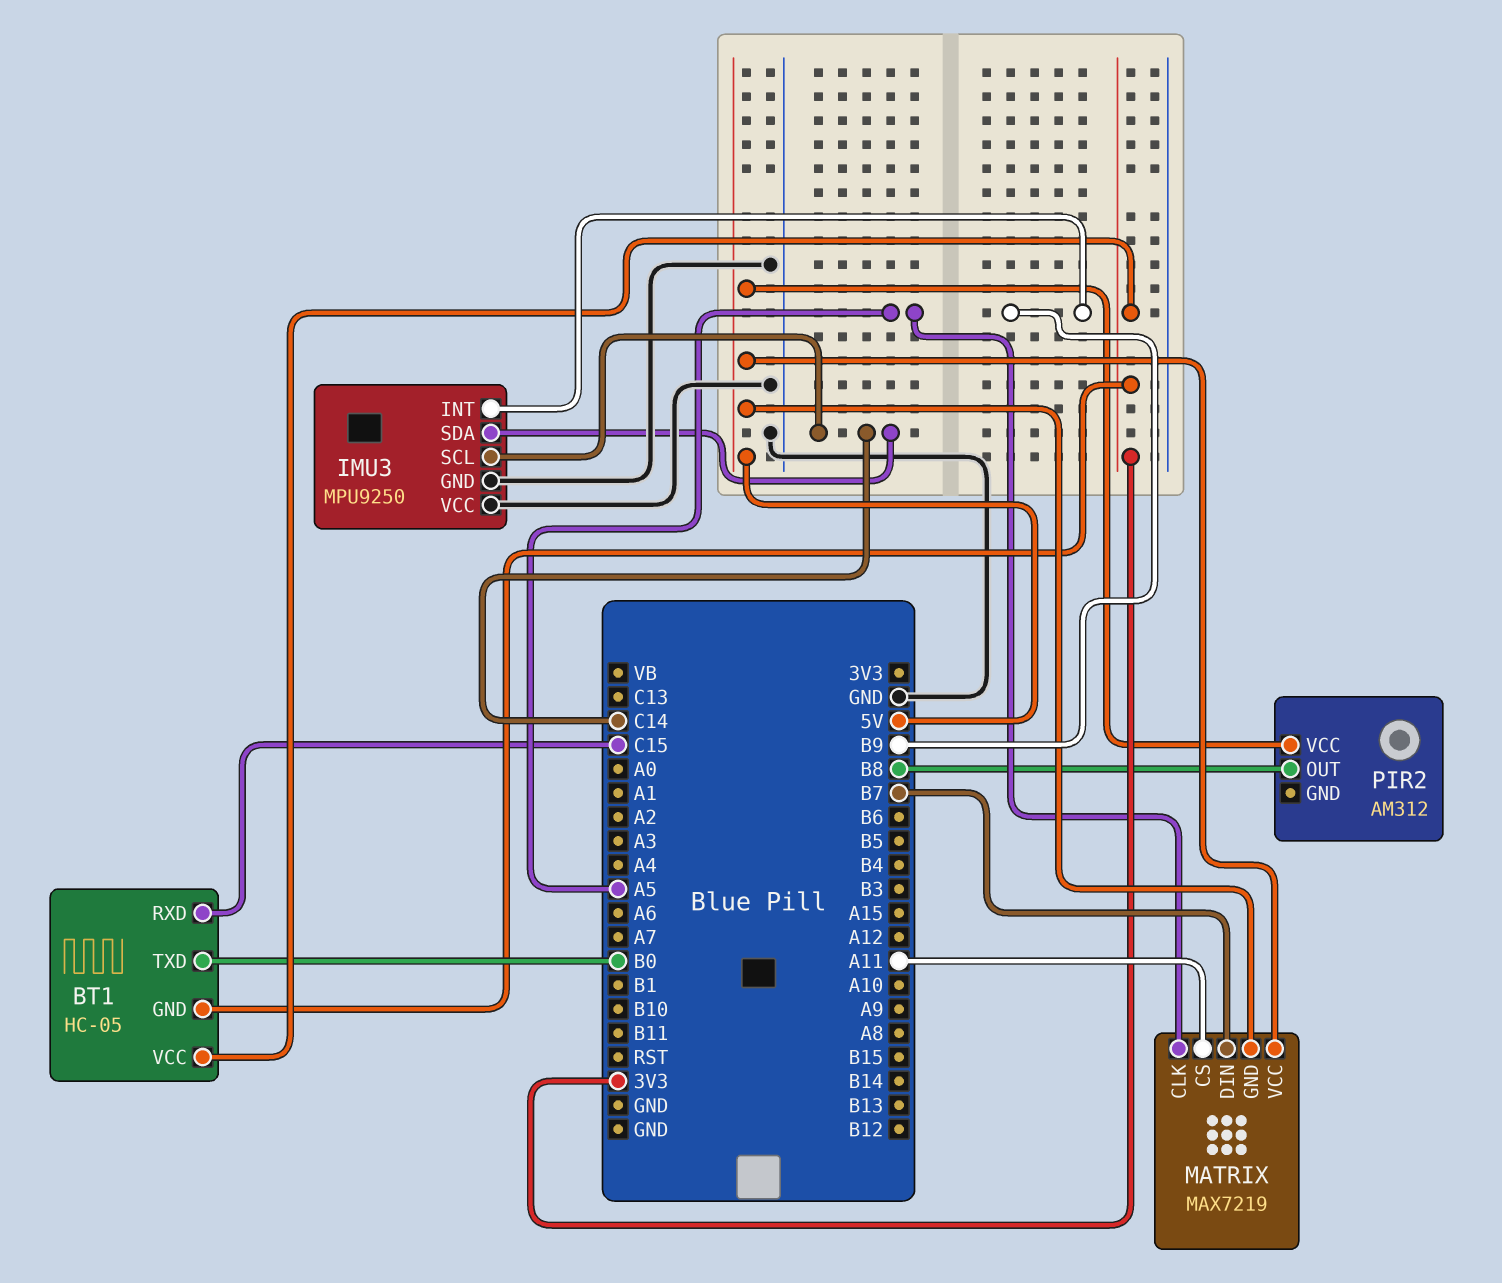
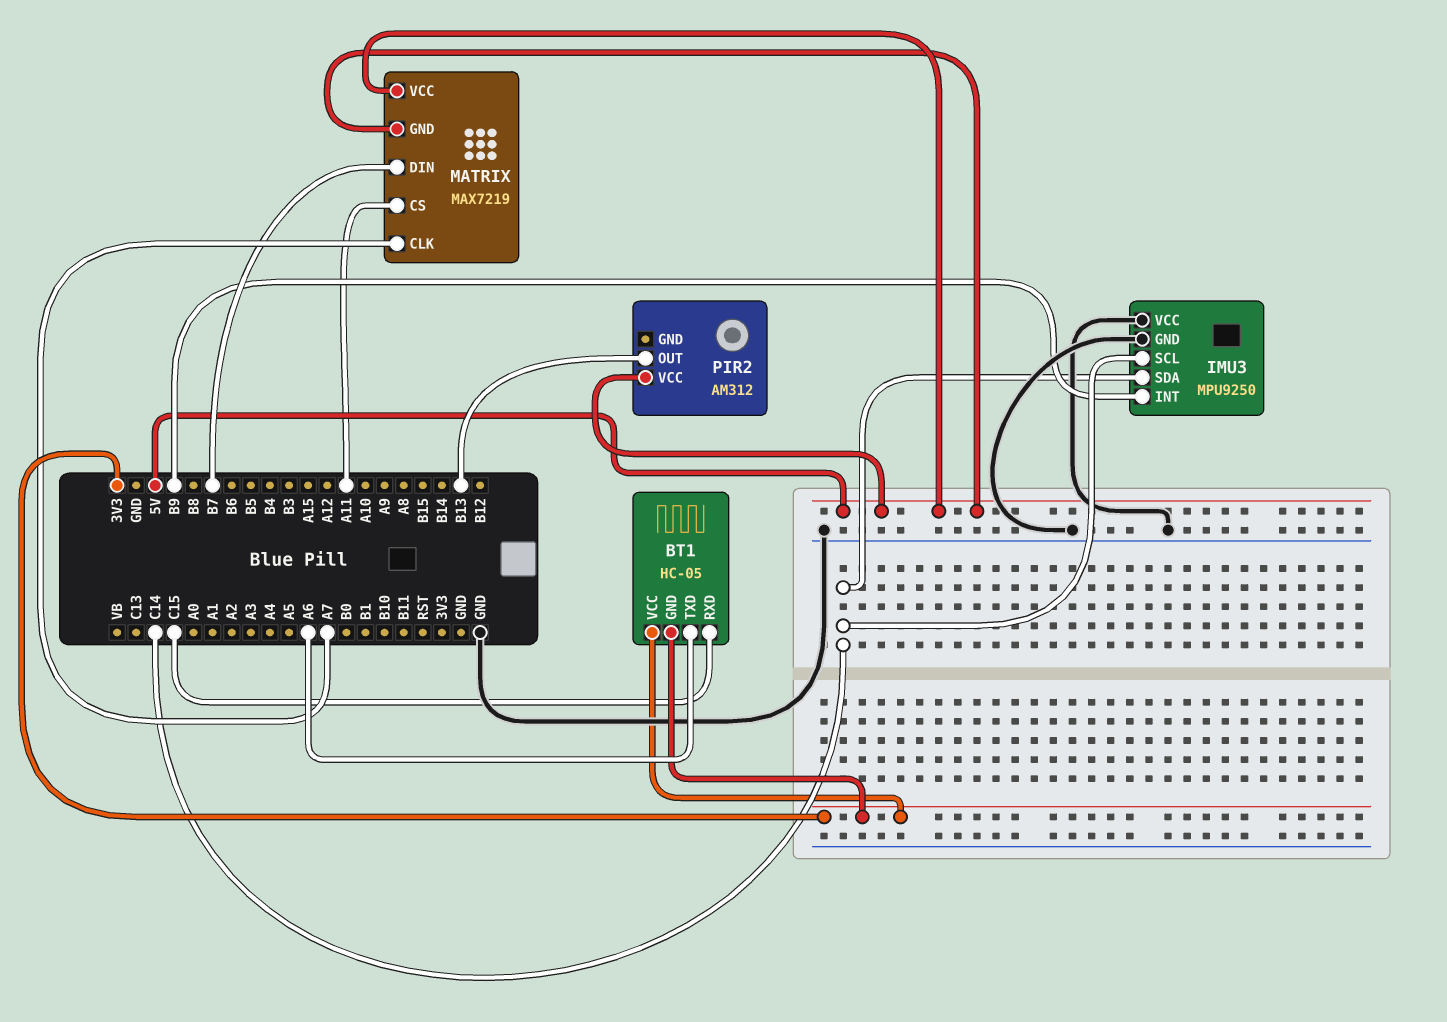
BT1 pin TXD: B0 -> A6
MATRIX pin CLK: A5 -> A7
PIR2 pin OUT: B8 -> B13

